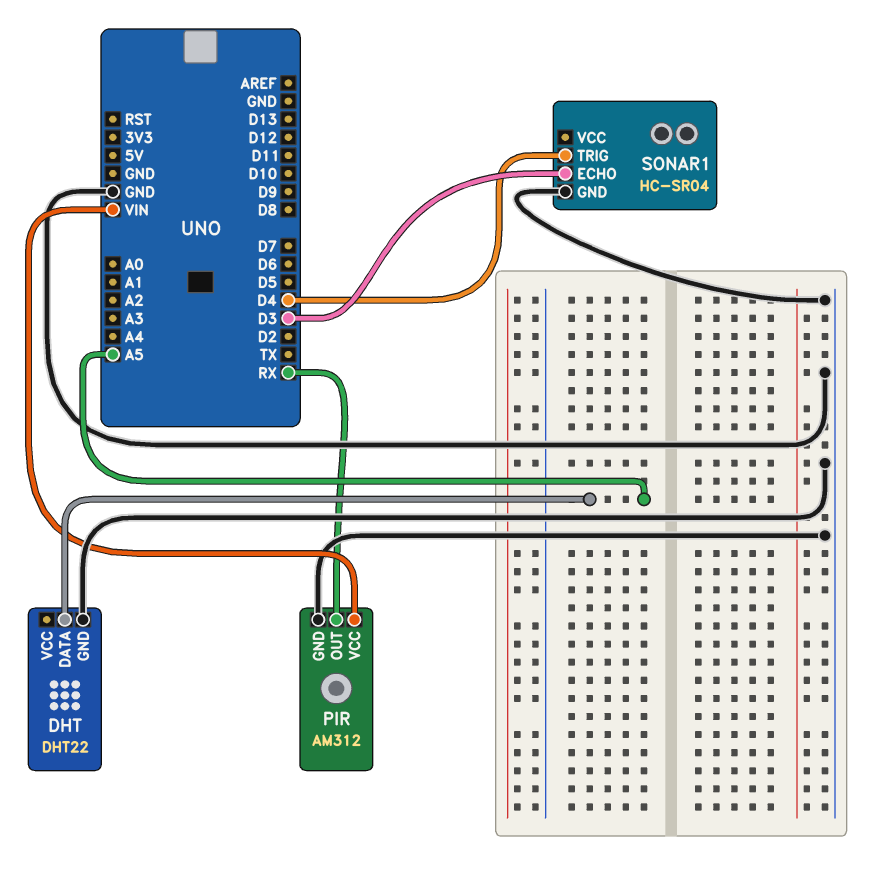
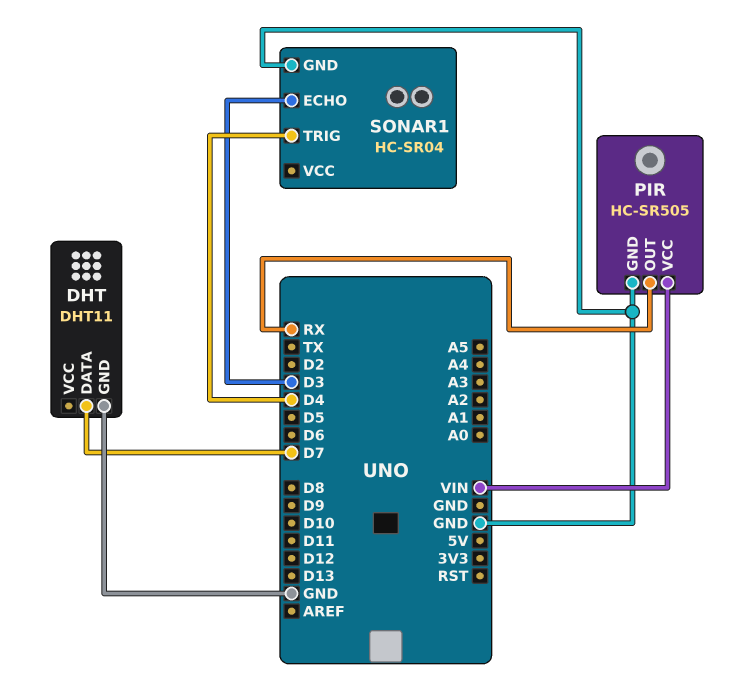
DHT: DHT22 -> DHT11
DHT pin DATA: A5 -> D7
PIR: AM312 -> HC-SR505

